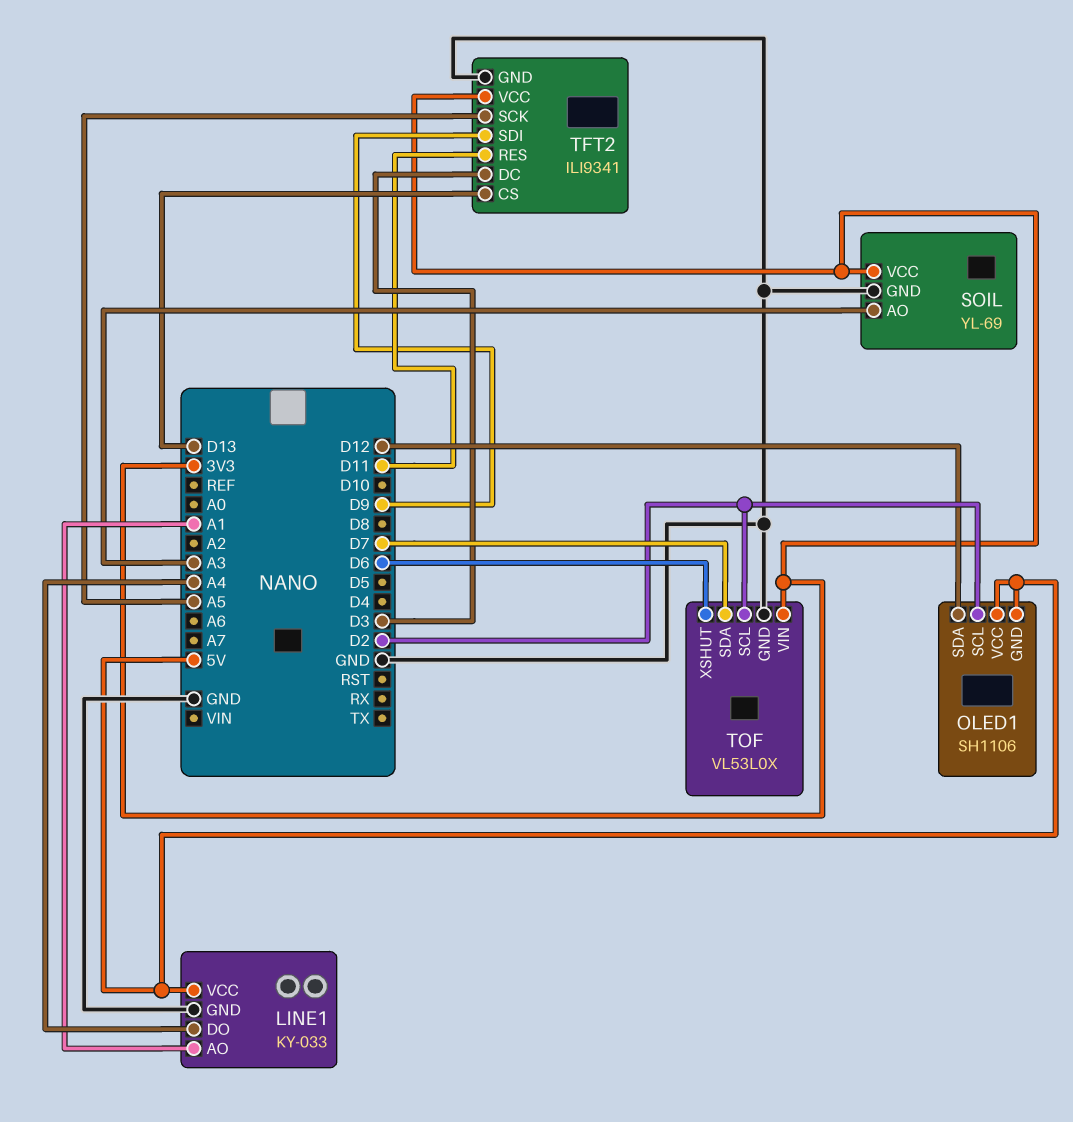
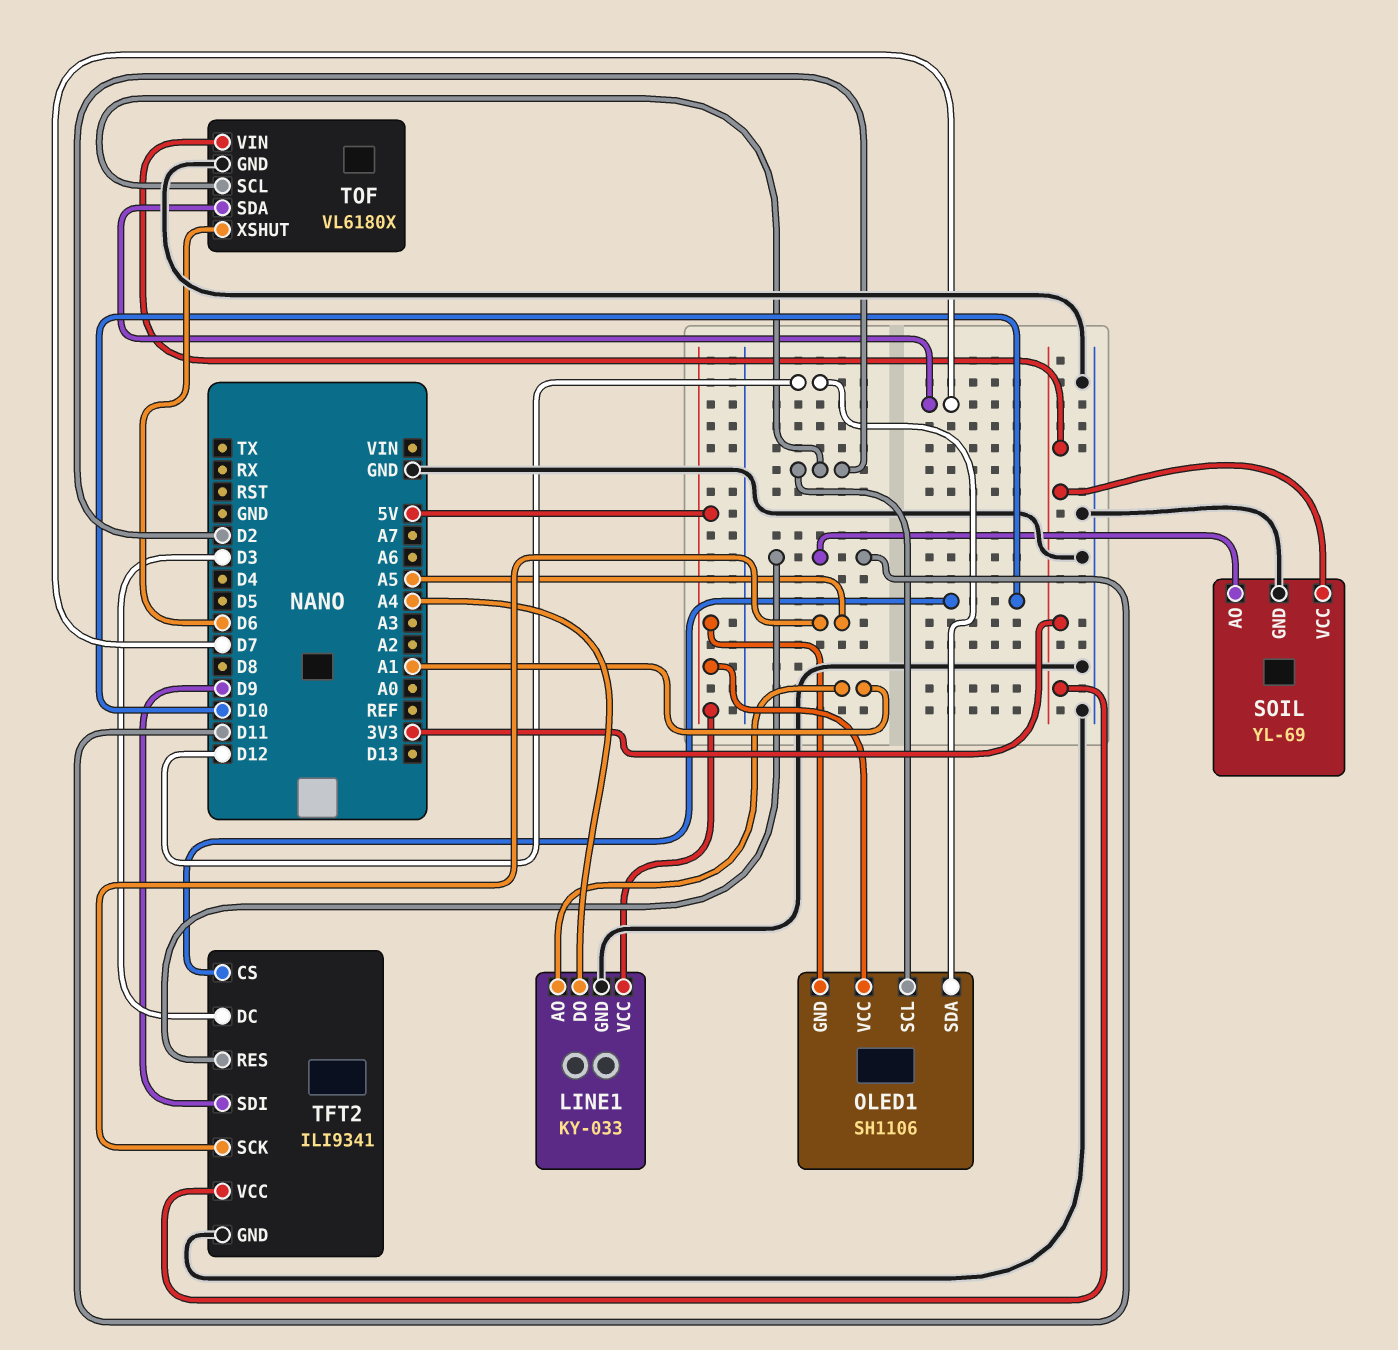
SOIL pin AO: A3 -> D11
TFT2 pin CS: D13 -> D10
TOF: VL53L0X -> VL6180X

